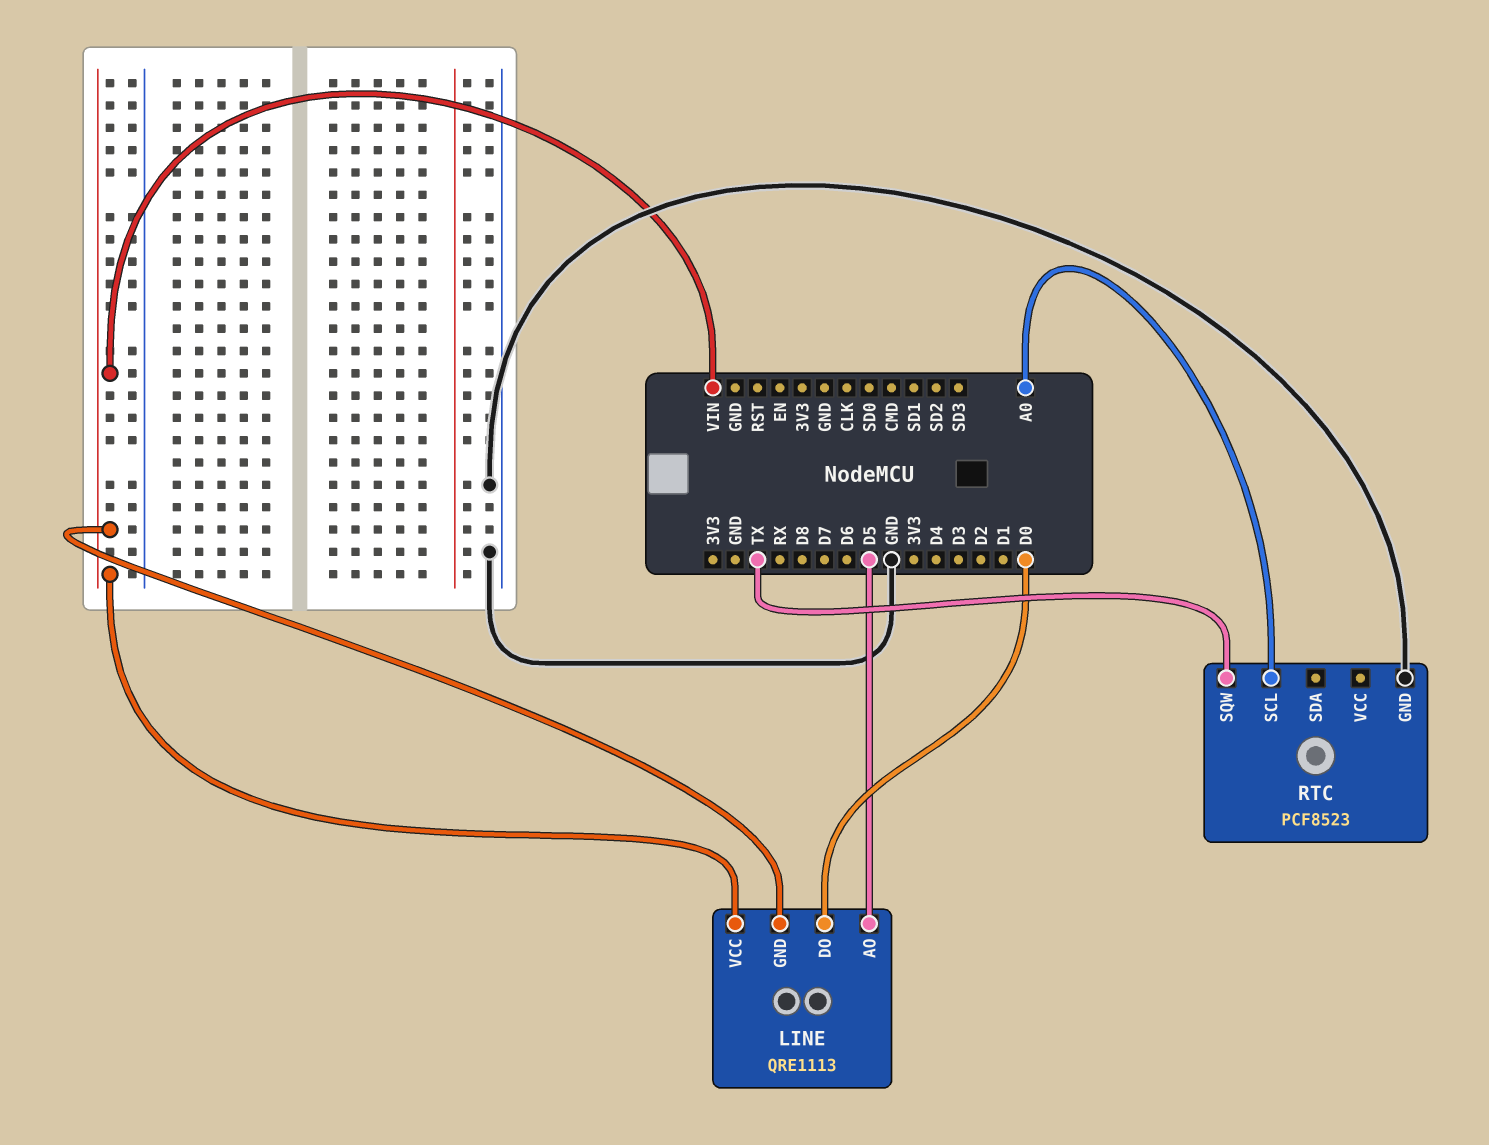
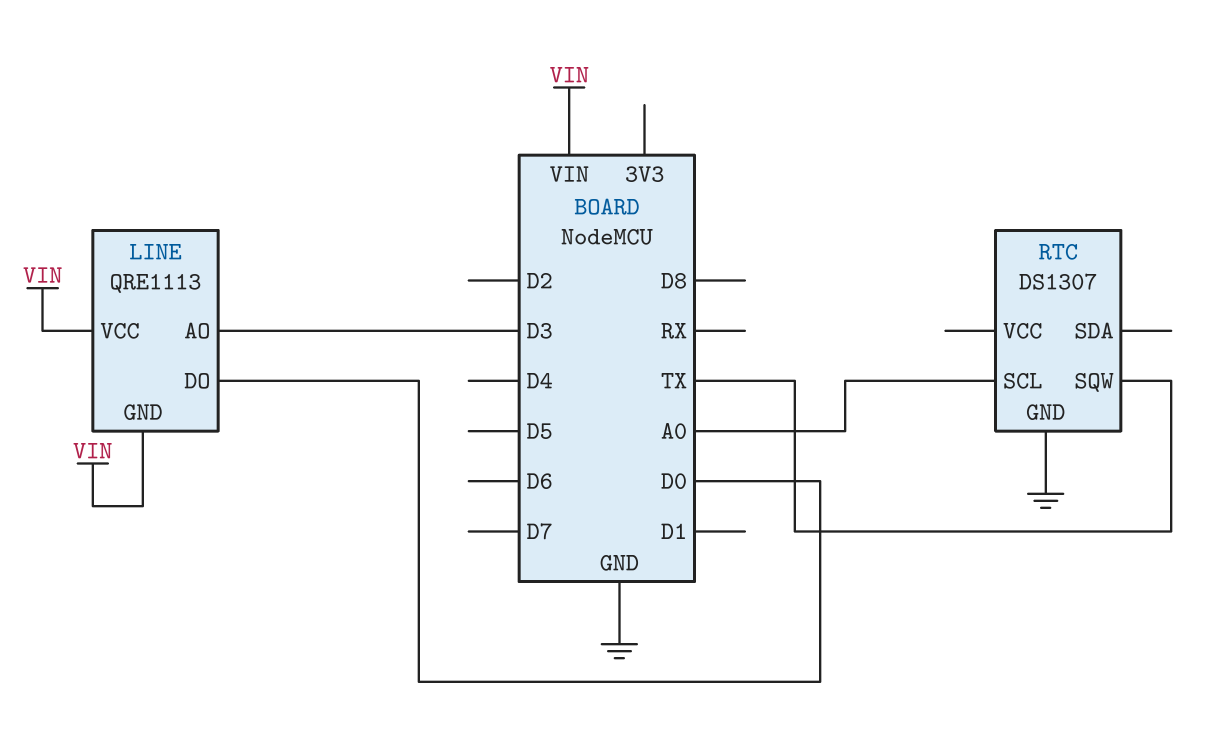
LINE pin AO: D5 -> D3
RTC: PCF8523 -> DS1307

